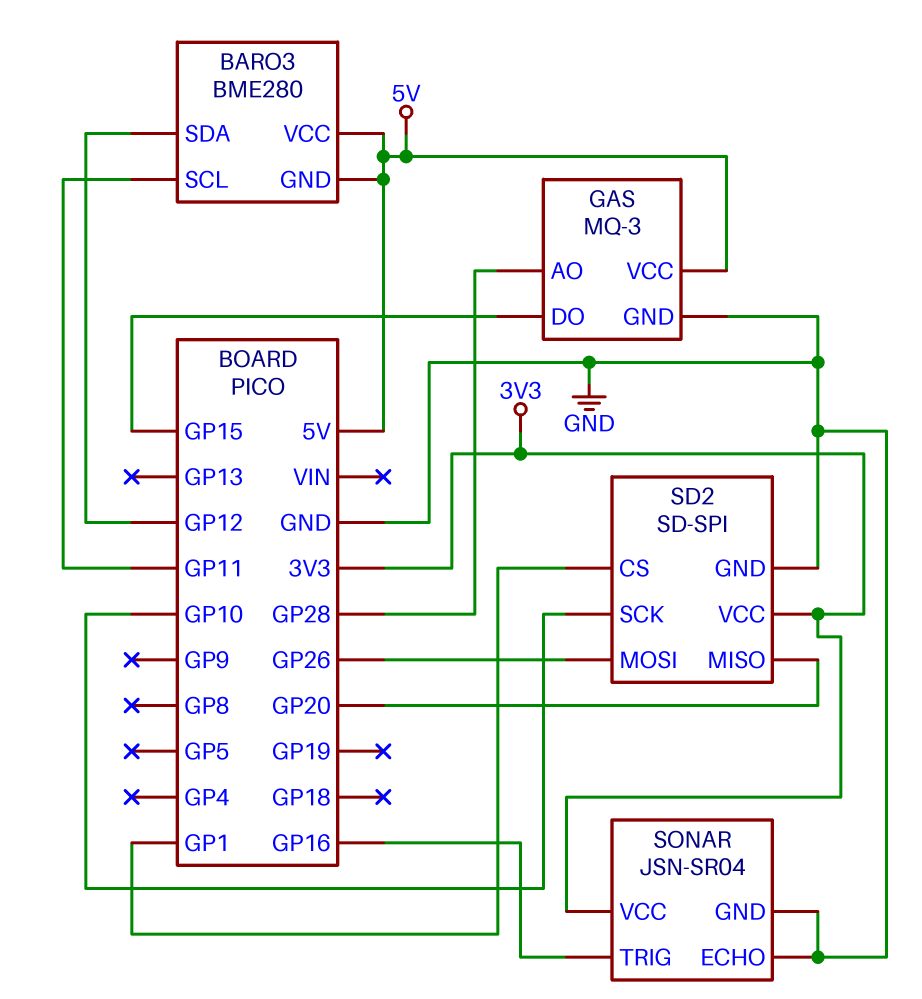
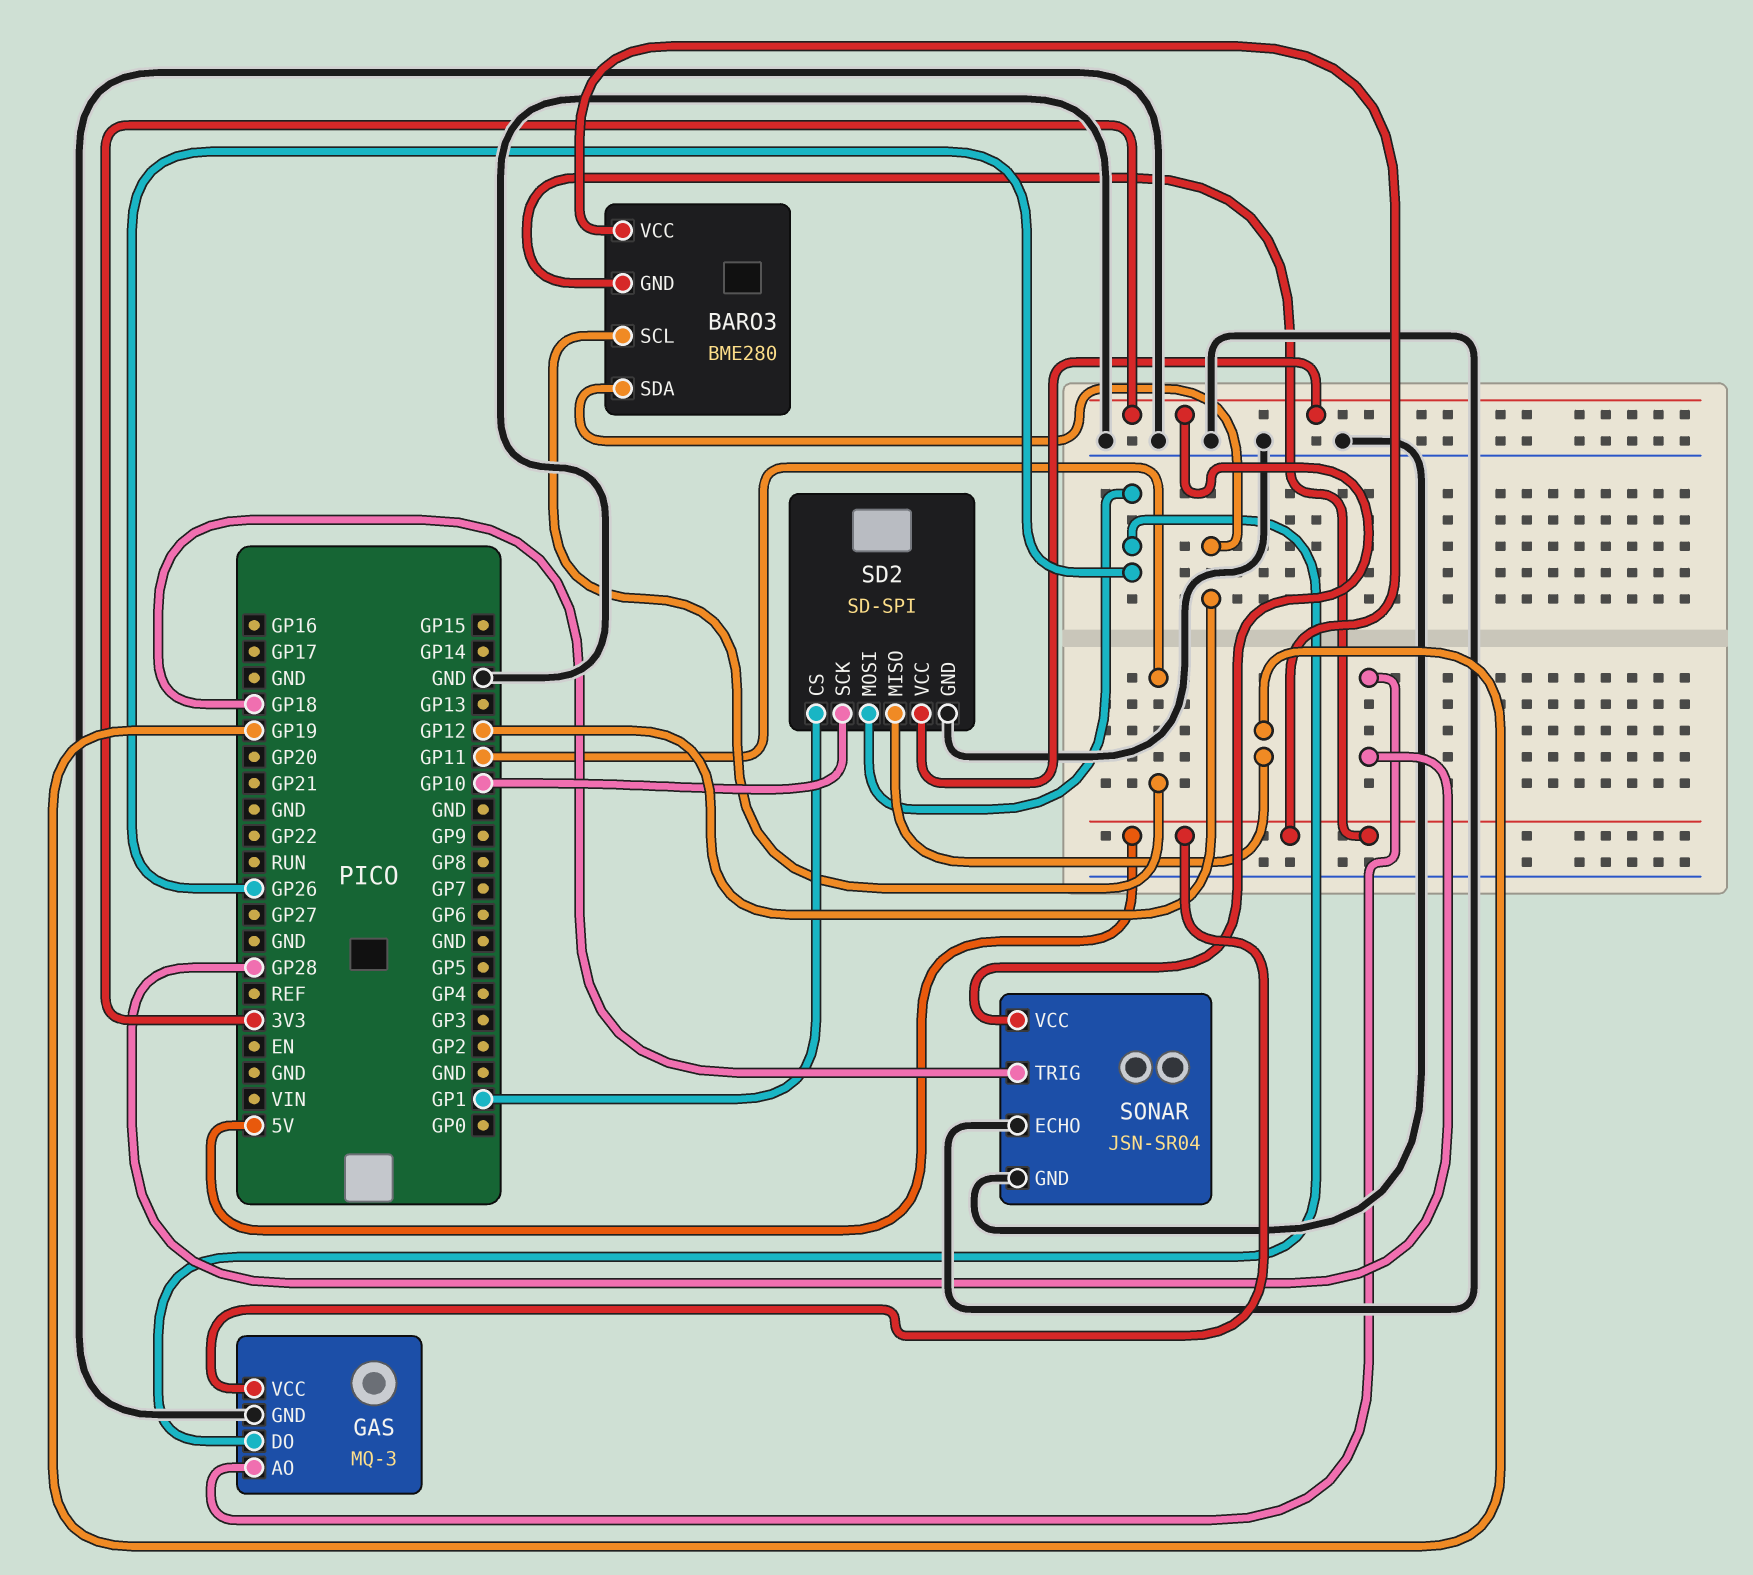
GAS pin DO: GP15 -> GP26
SD2 pin MISO: GP20 -> GP19
SONAR pin TRIG: GP16 -> GP18

